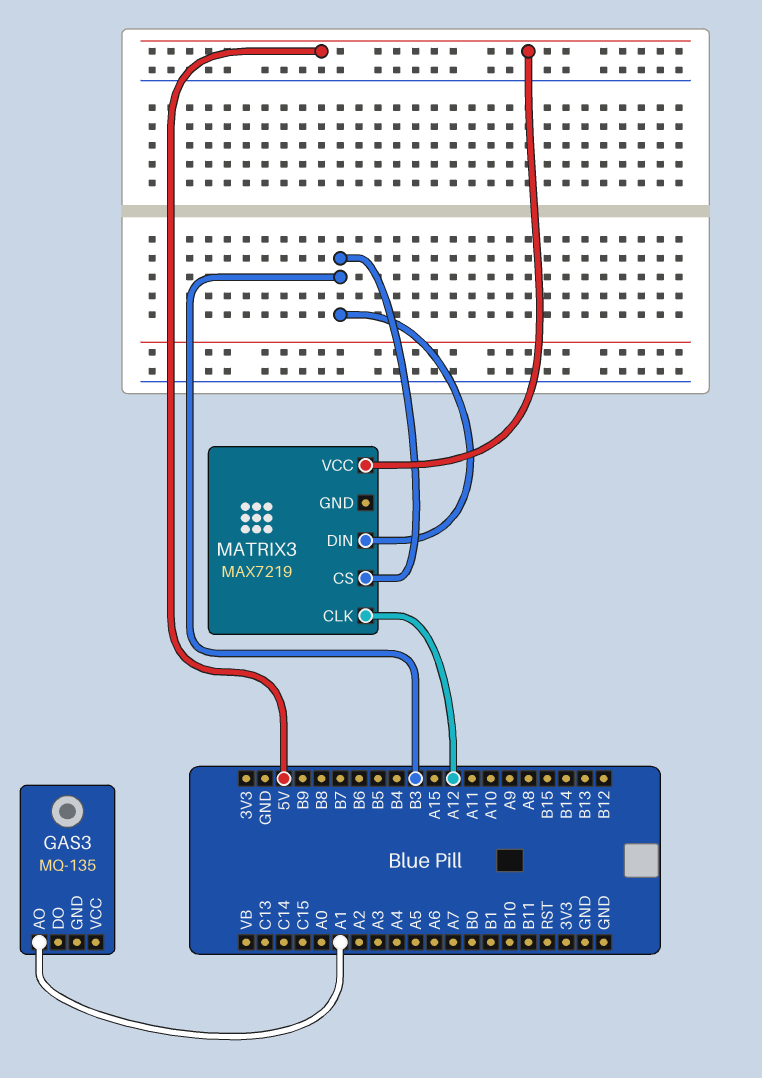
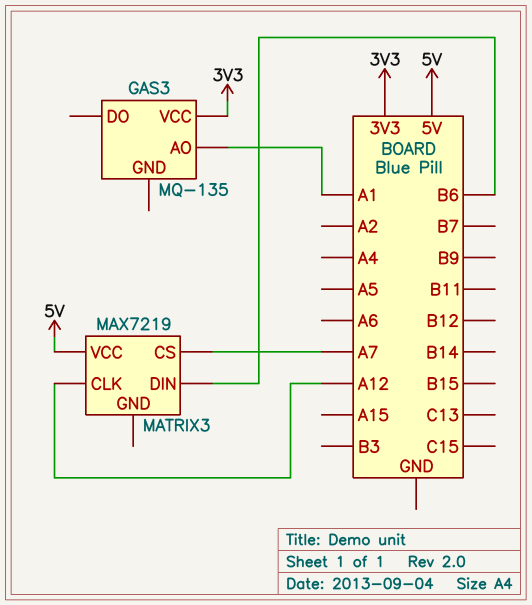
GAS3 pin VCC: none -> 3V3
MATRIX3 pin CS: B3 -> A7
MATRIX3 pin DIN: B3 -> B6

